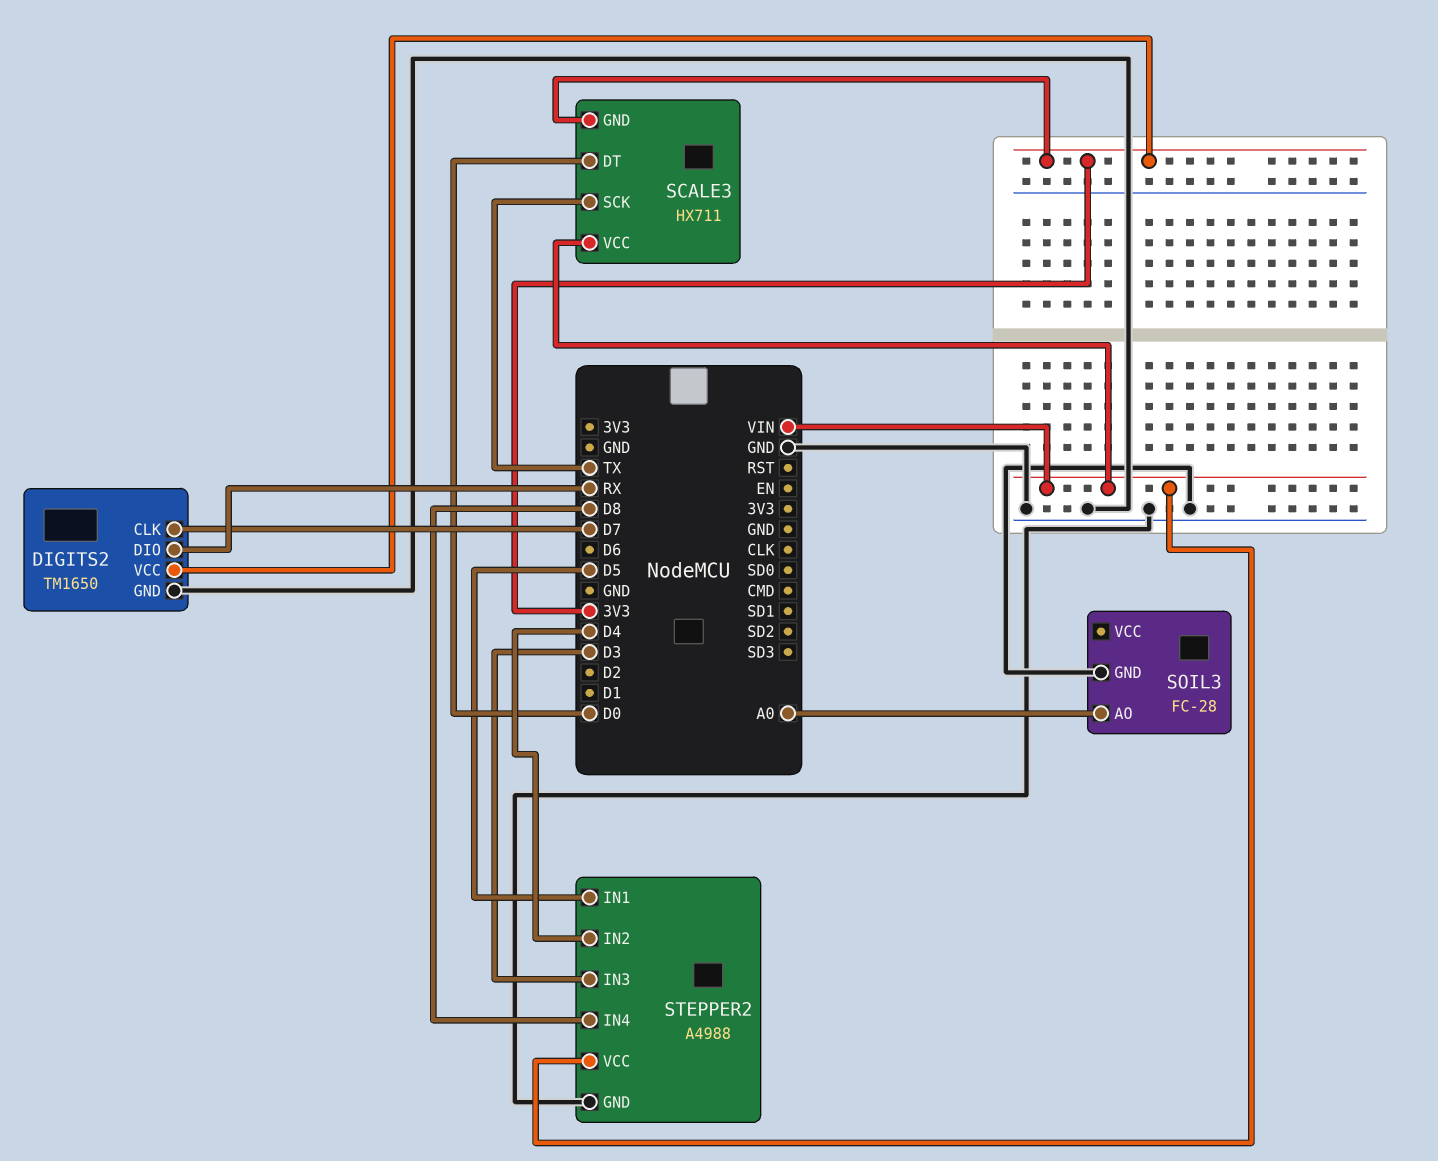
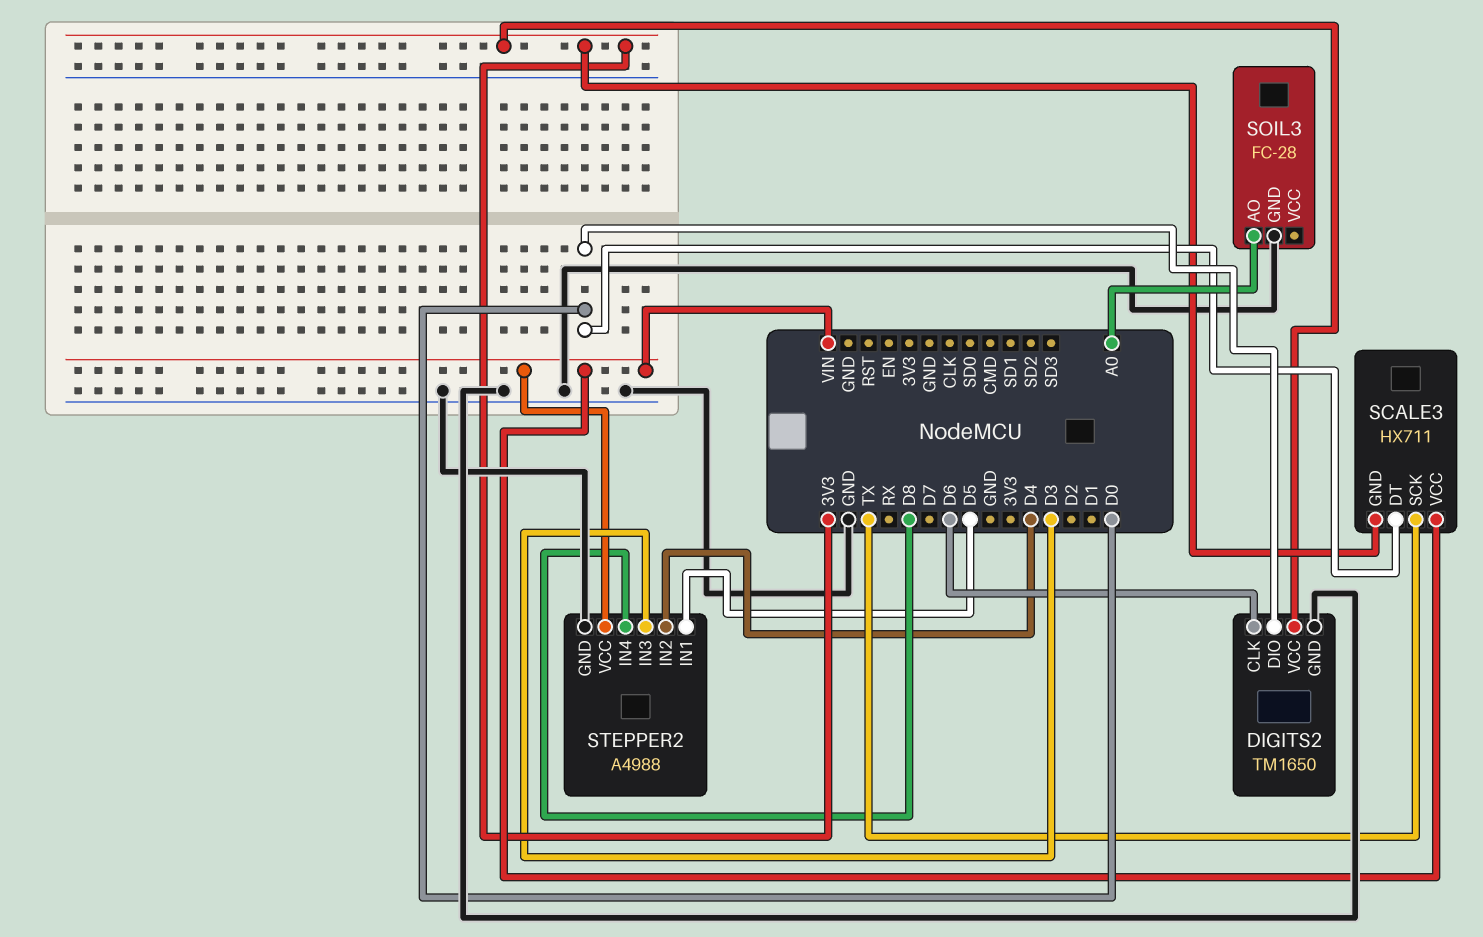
DIGITS2 pin CLK: D7 -> D6
DIGITS2 pin DIO: RX -> D0

